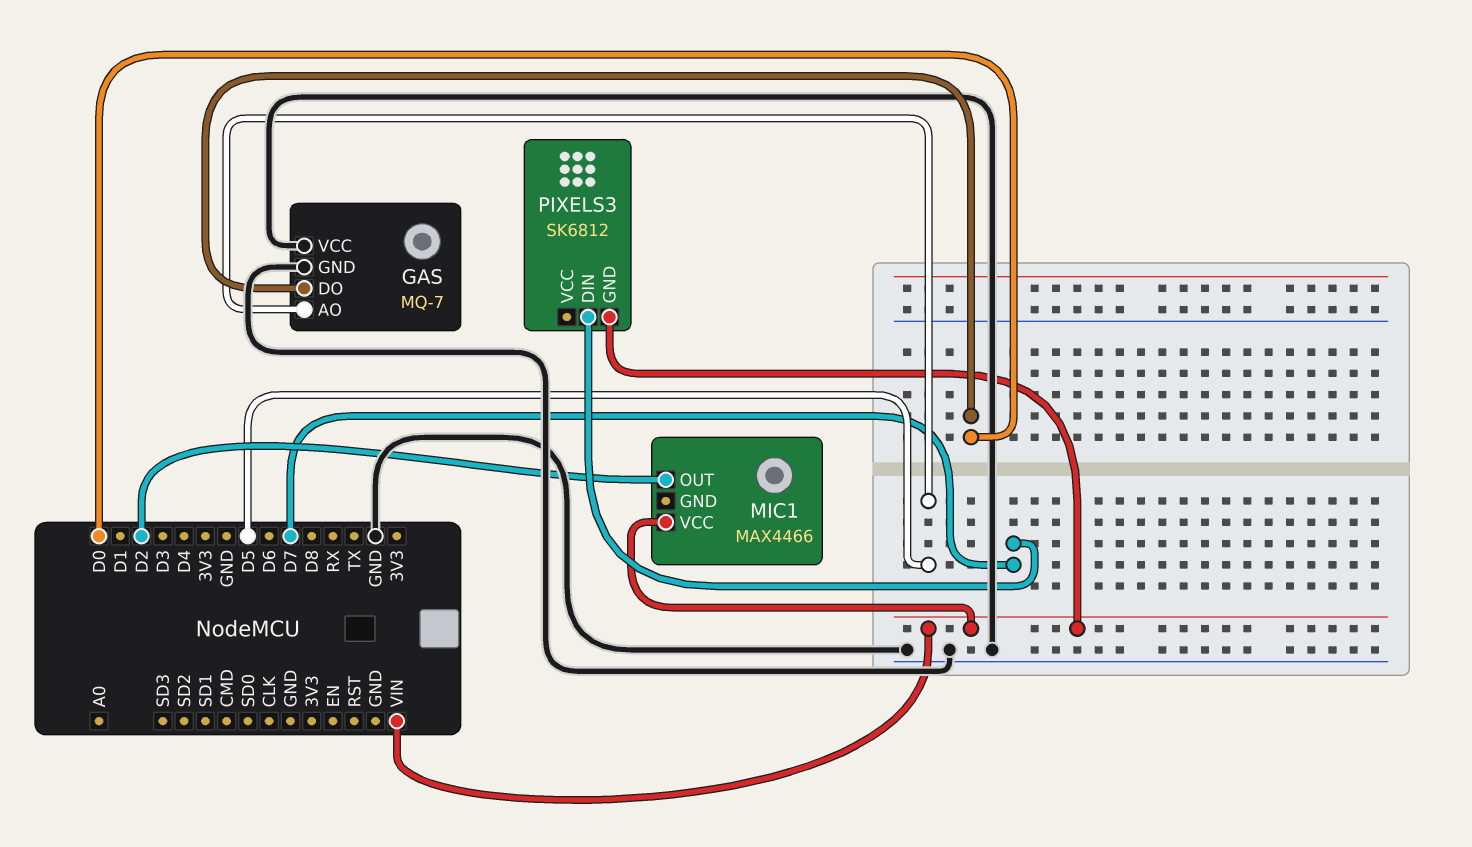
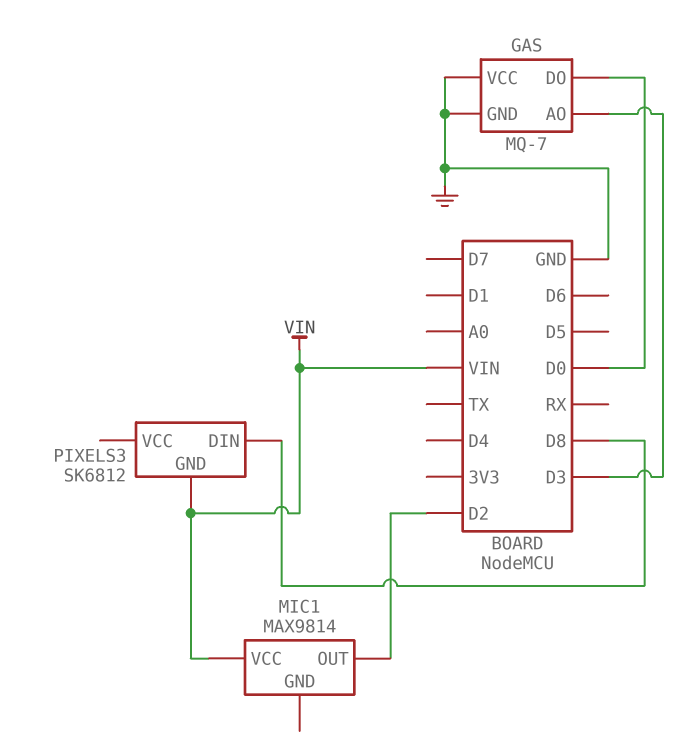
GAS pin AO: D5 -> D3
MIC1: MAX4466 -> MAX9814
PIXELS3 pin DIN: D7 -> D8

